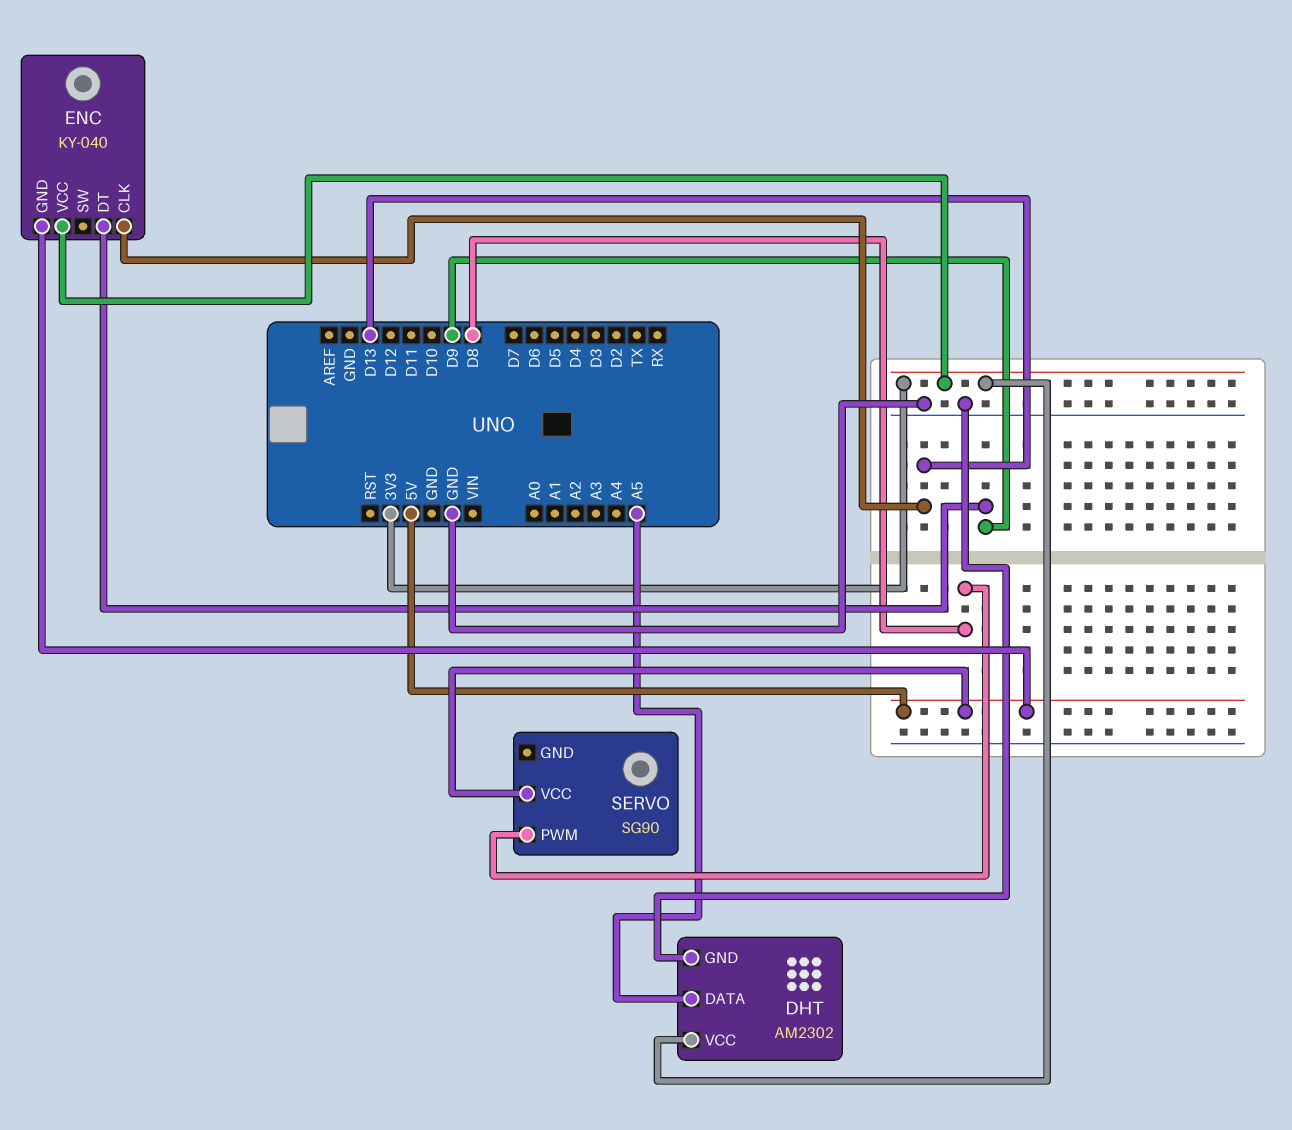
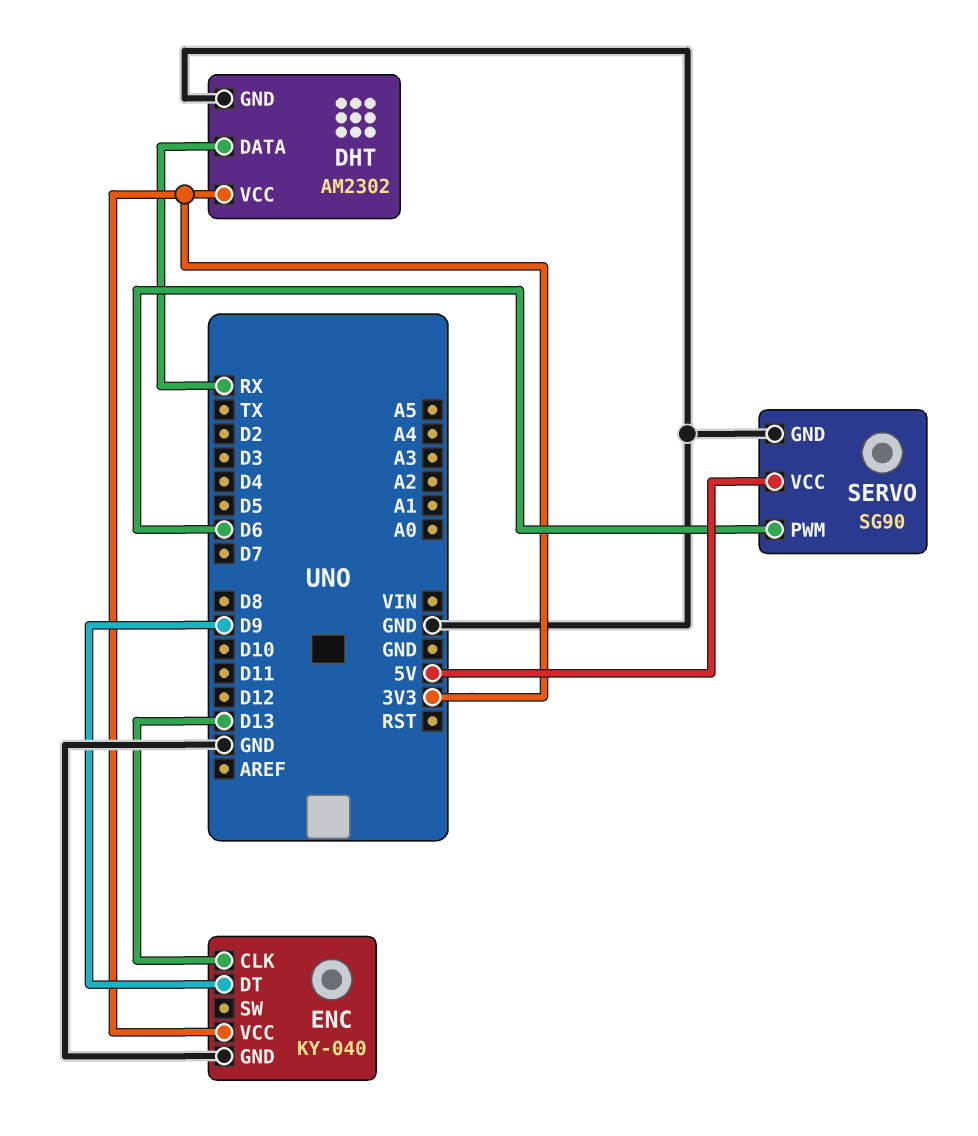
DHT pin DATA: A5 -> RX
ENC pin GND: 5V -> GND
SERVO pin GND: none -> GND
SERVO pin PWM: D8 -> D6

